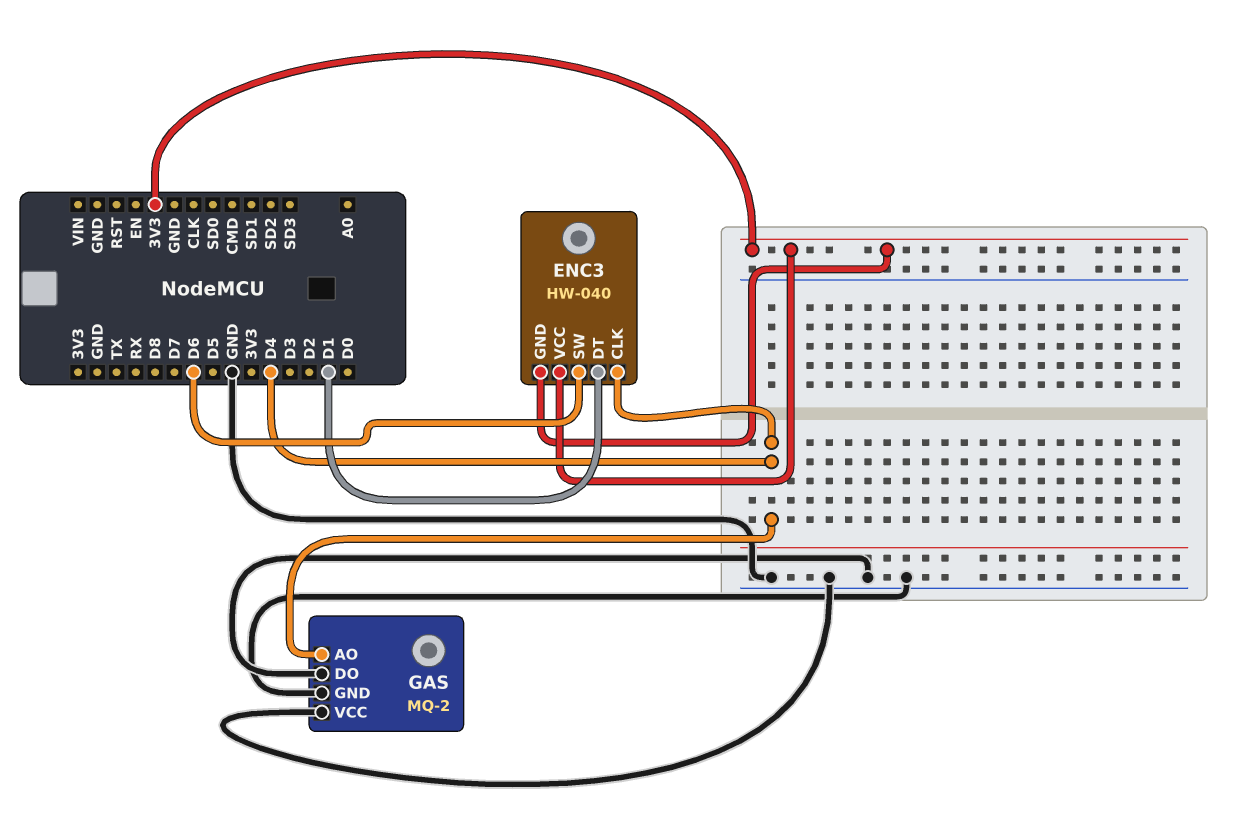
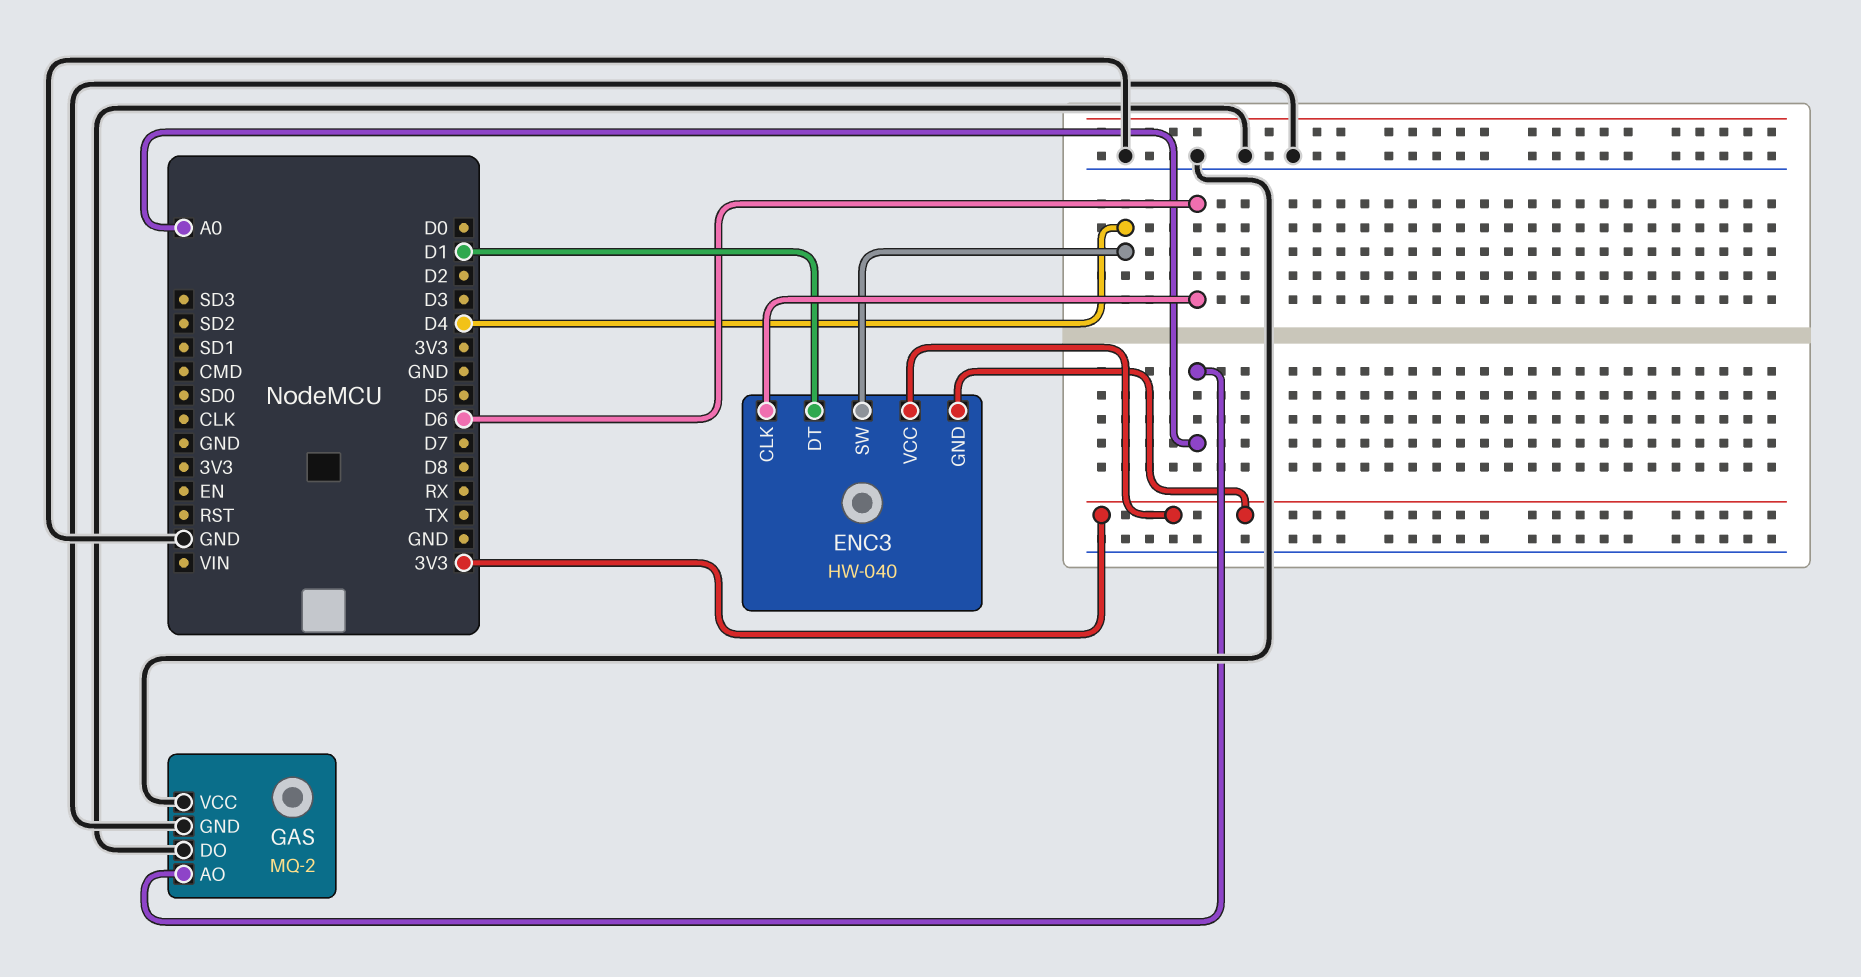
ENC3 pin CLK: D4 -> D6
ENC3 pin SW: D6 -> D4
GAS pin AO: D4 -> A0

